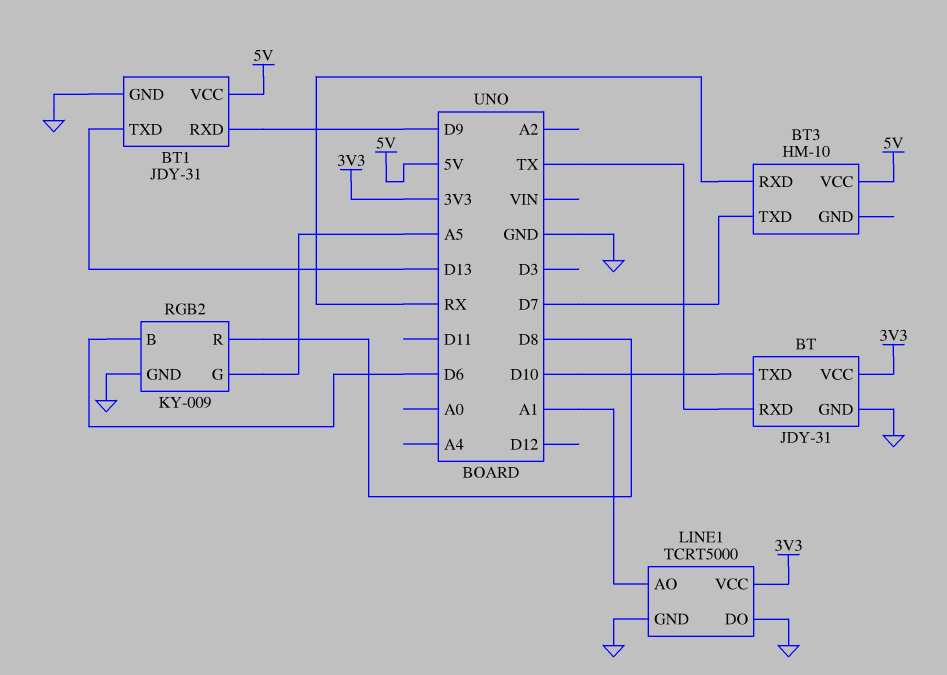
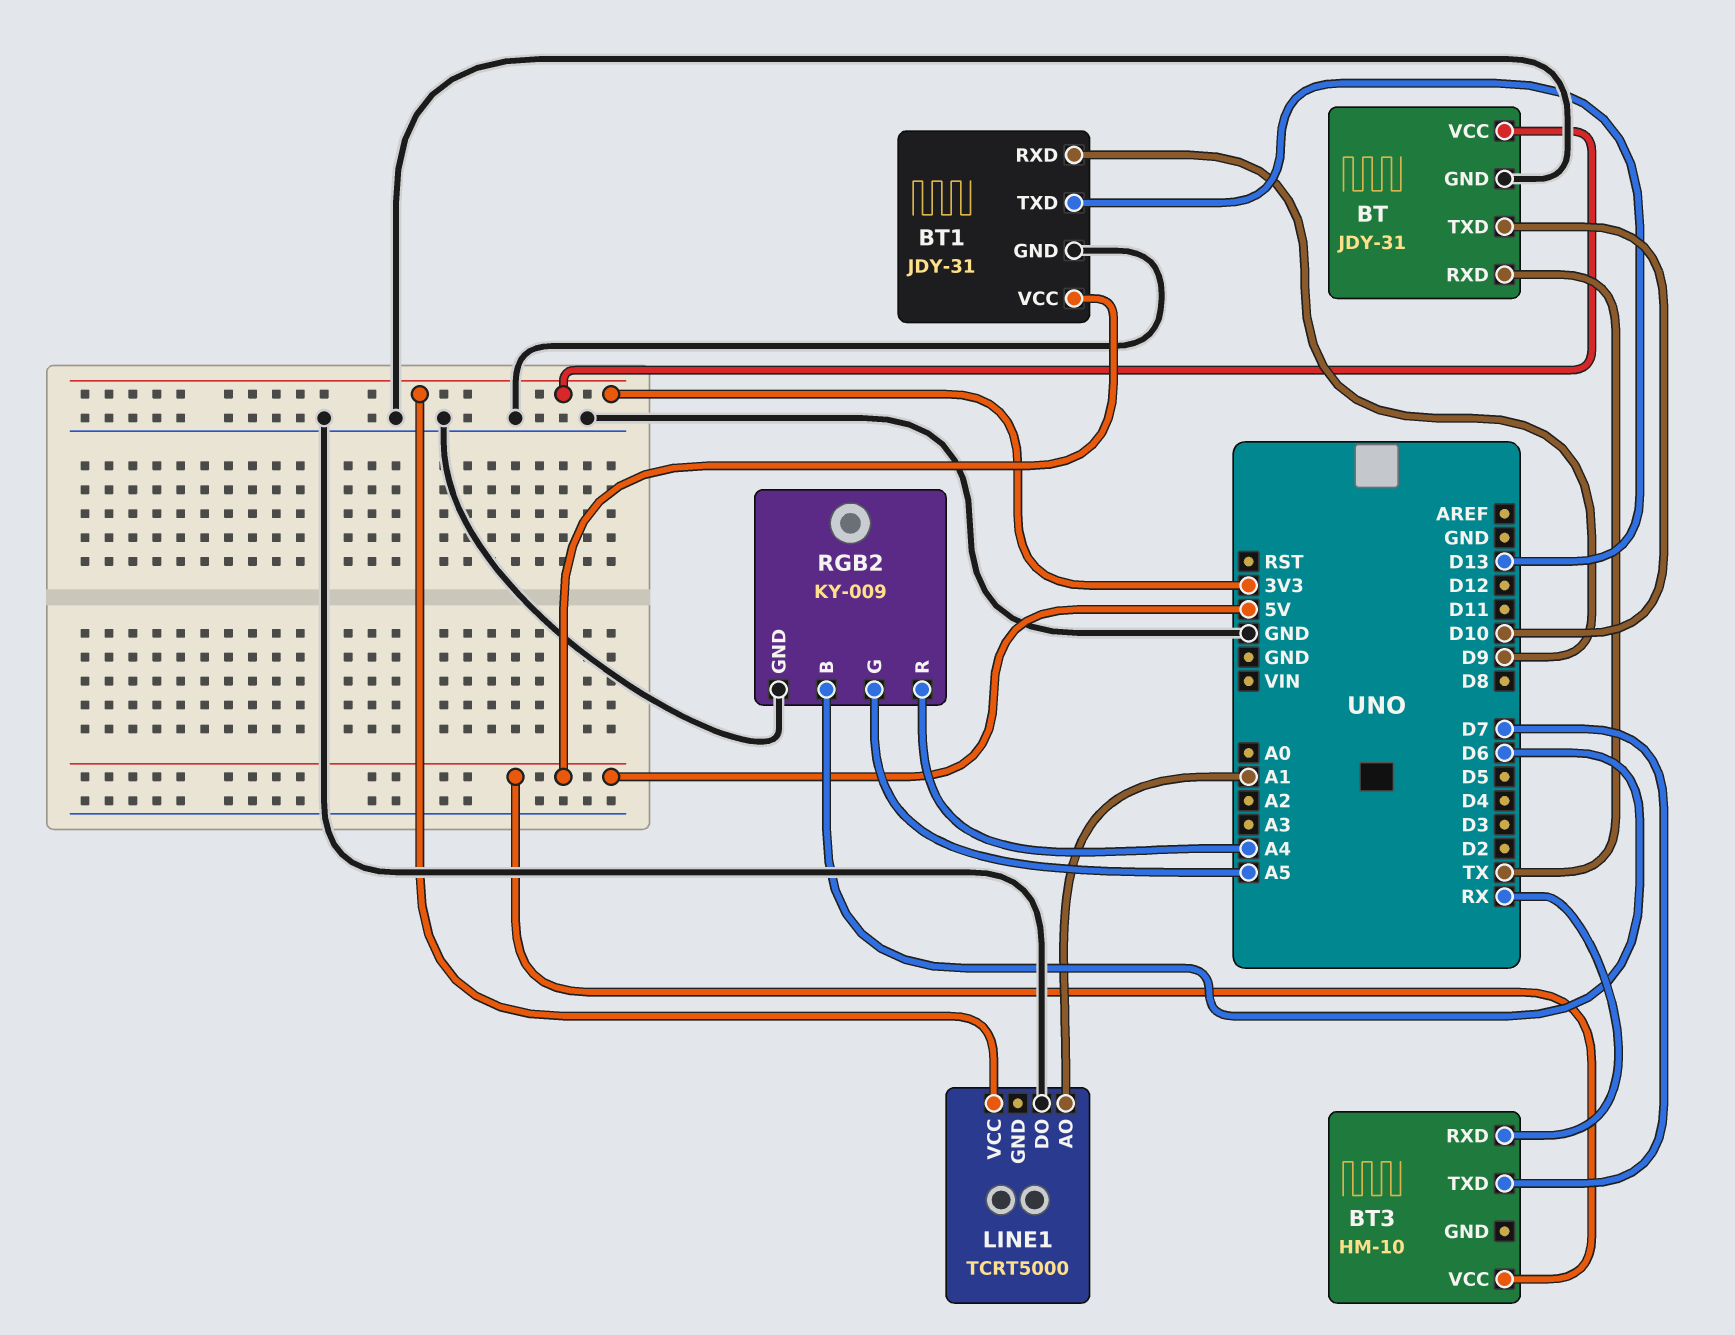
LINE1 pin GND: GND -> none
RGB2 pin R: D8 -> A4

